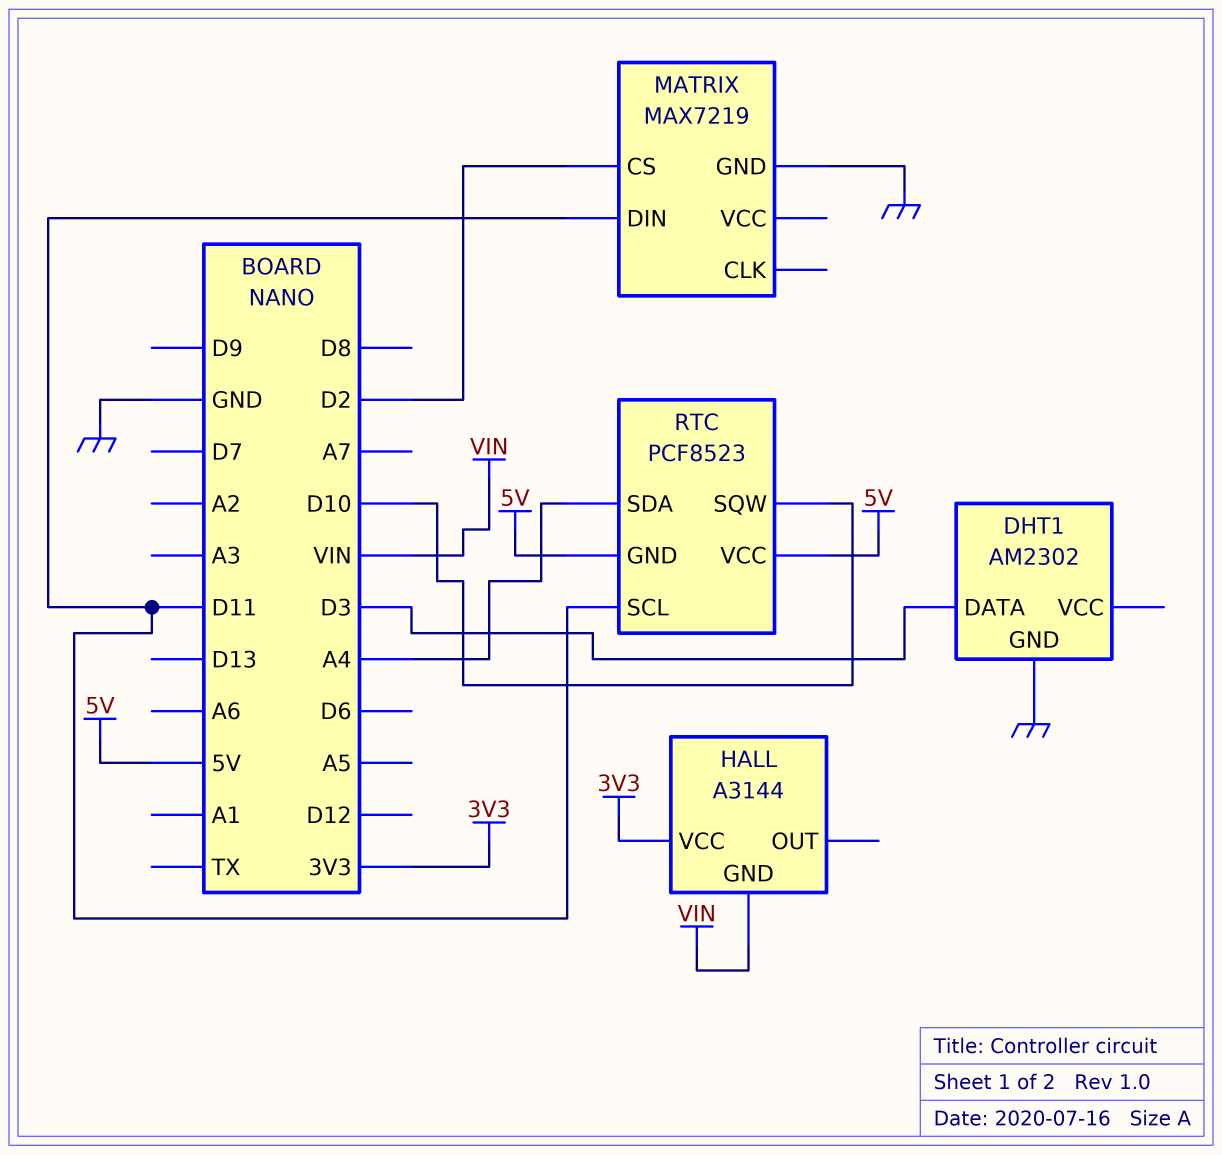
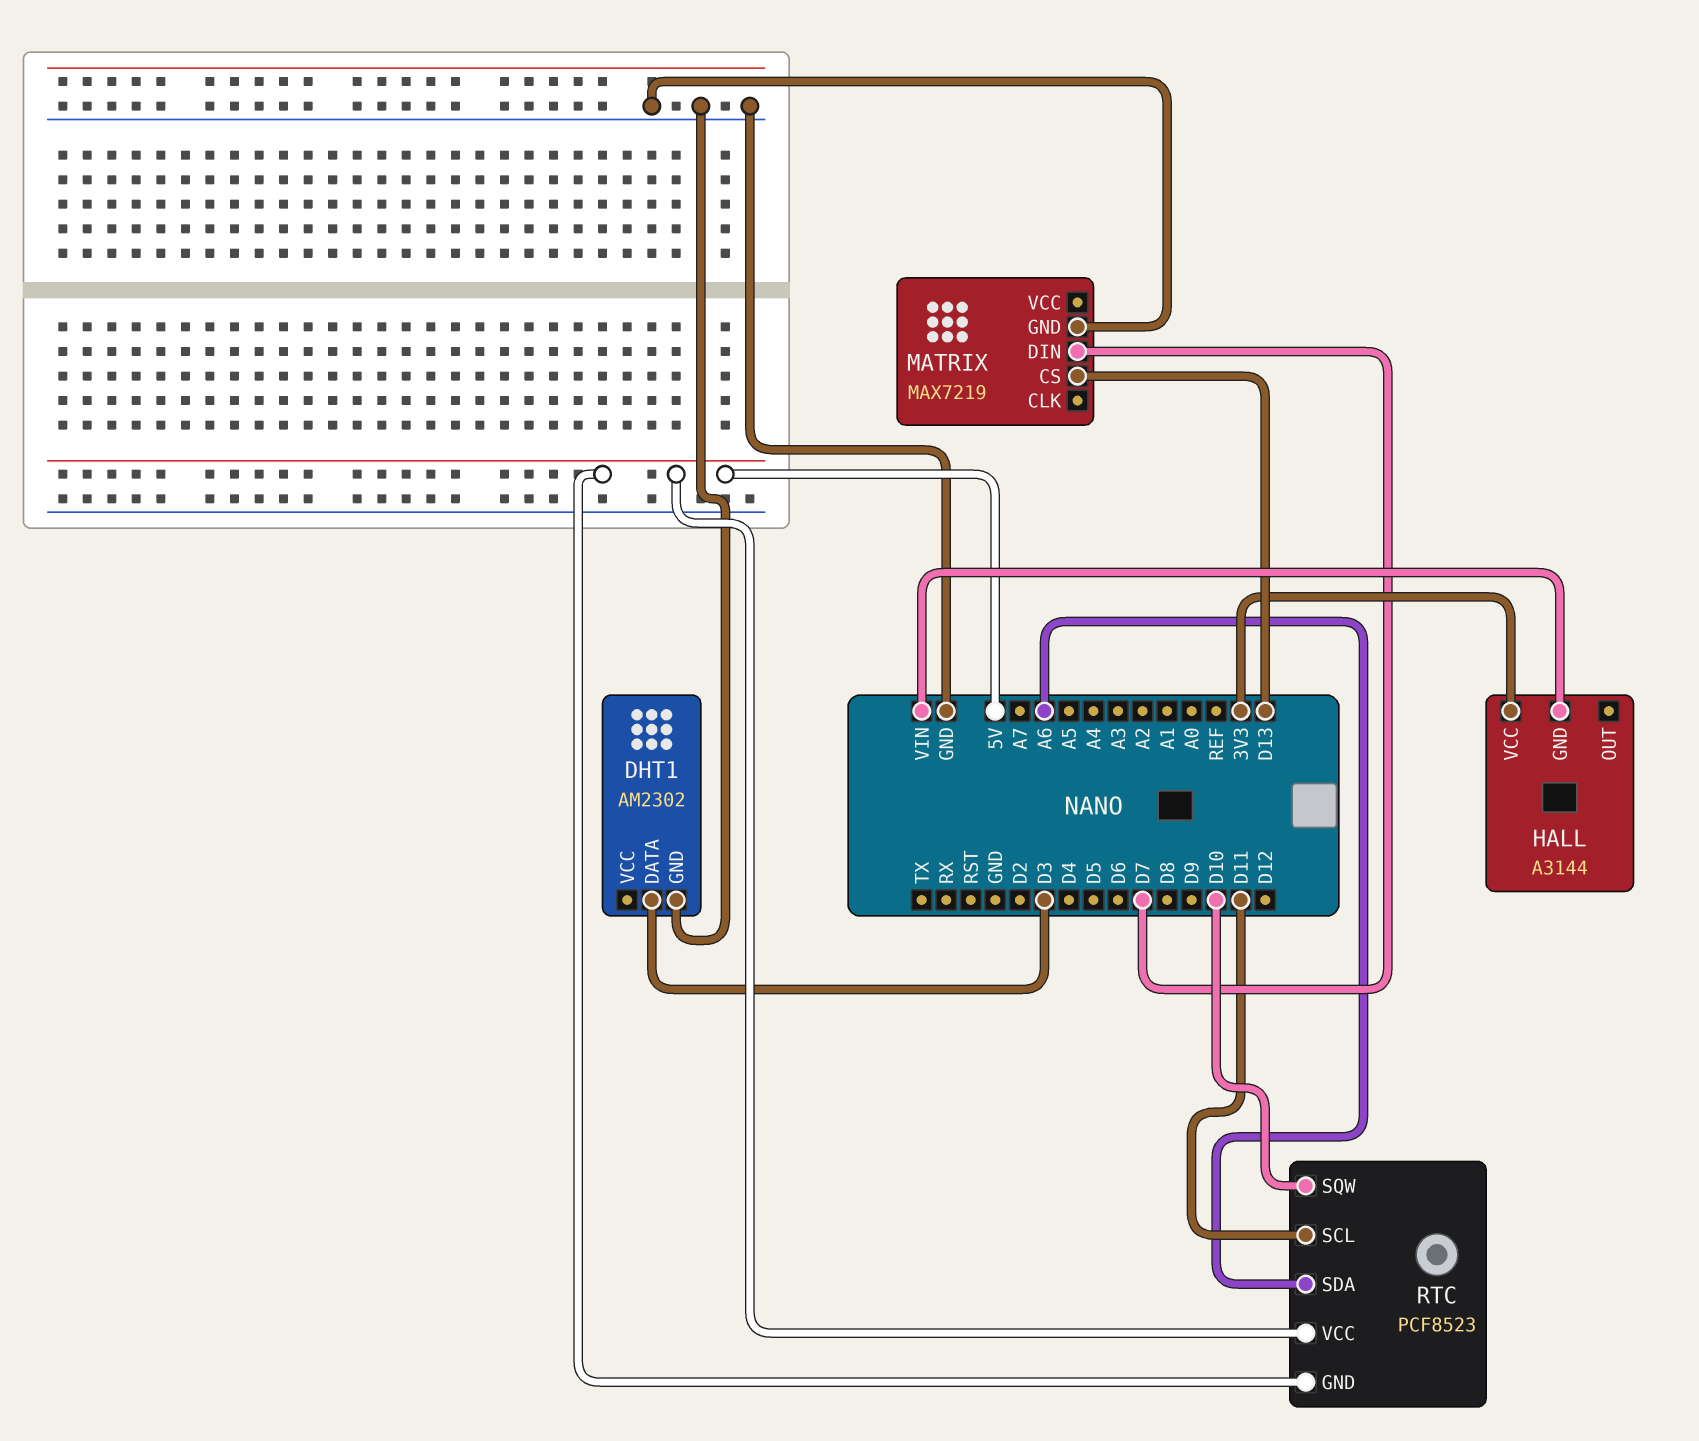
MATRIX pin CS: D2 -> D13
MATRIX pin DIN: D11 -> D7
RTC pin SDA: A4 -> A6

